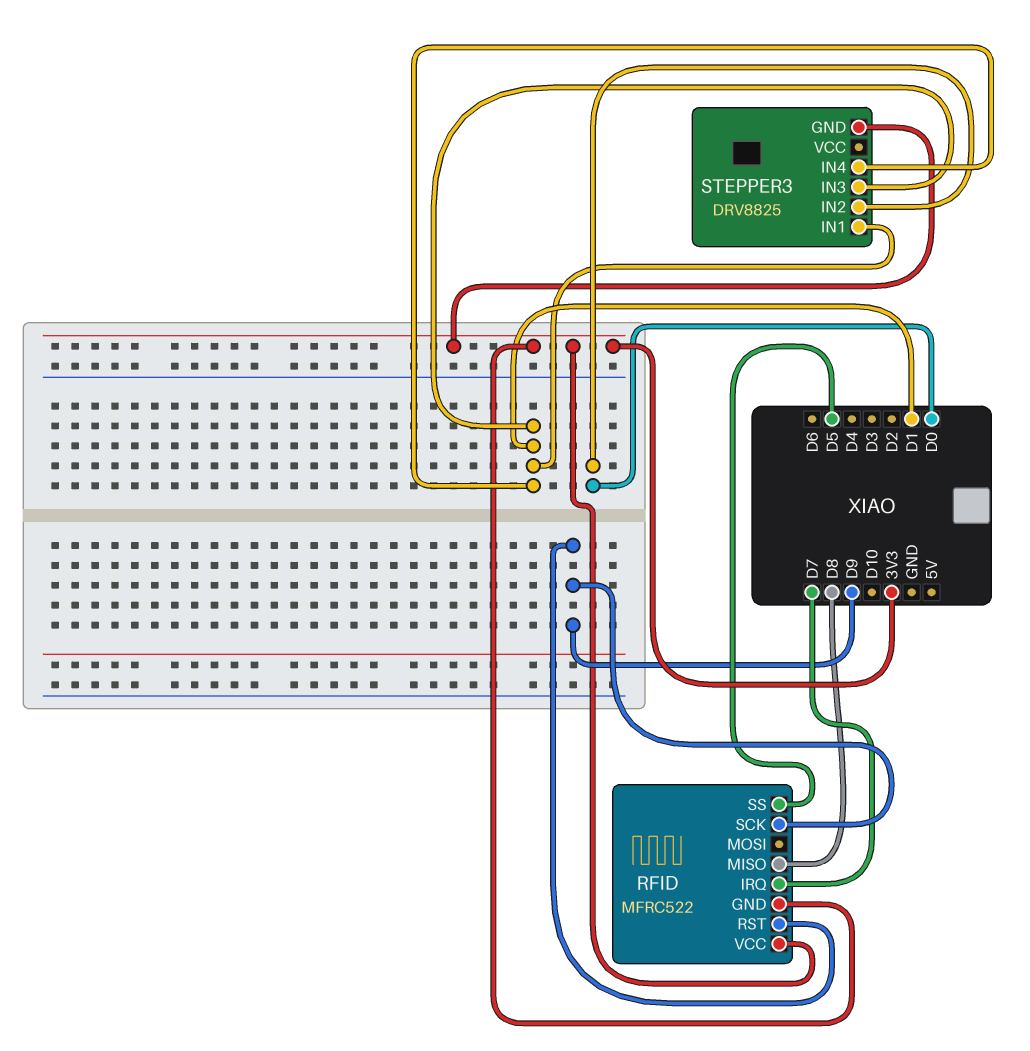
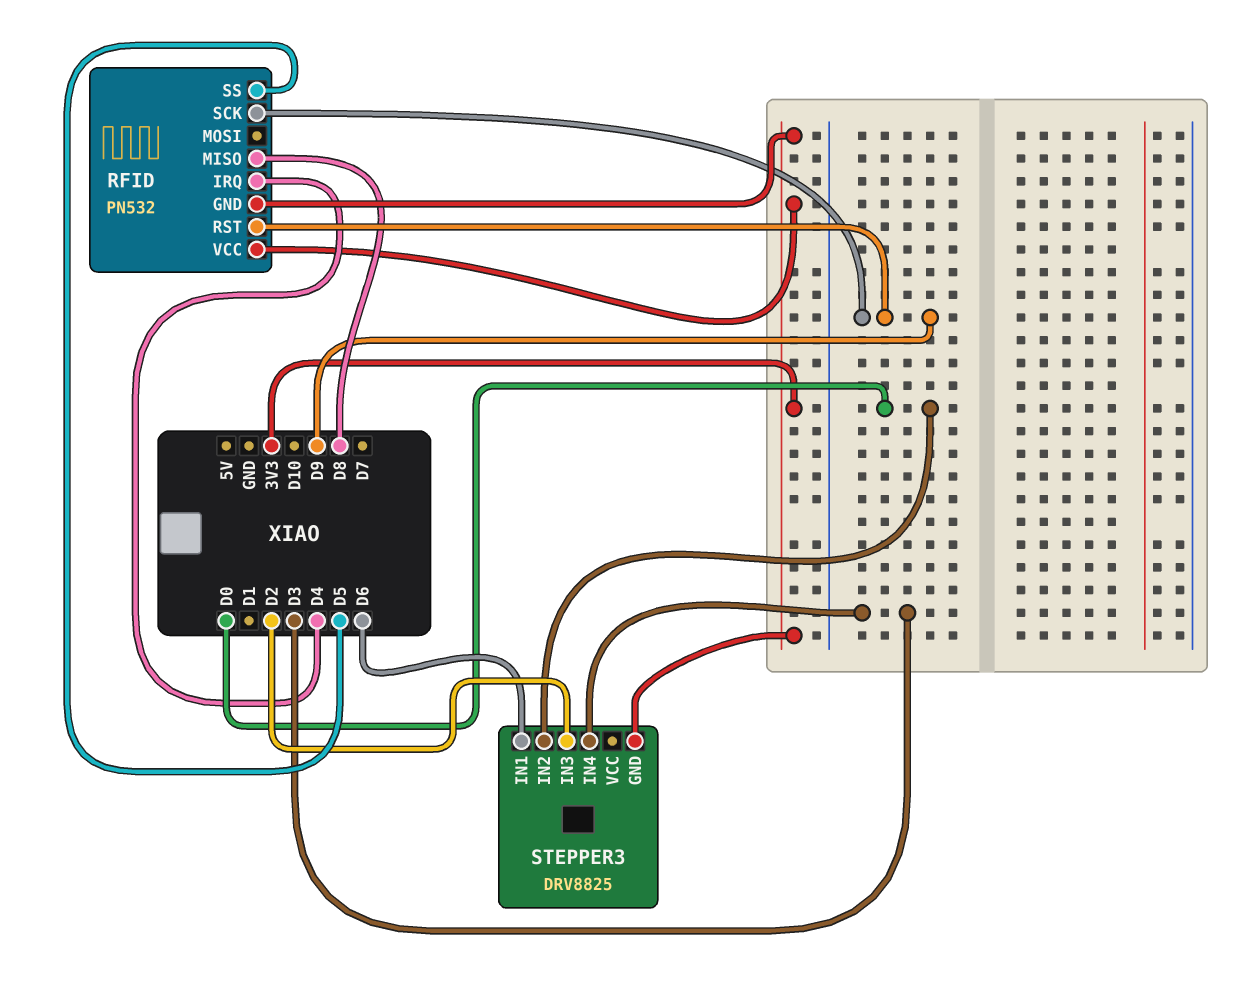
RFID: MFRC522 -> PN532
RFID pin IRQ: D7 -> D4
STEPPER3 pin IN1: D1 -> D6
STEPPER3 pin IN3: D1 -> D2
STEPPER3 pin IN4: D1 -> D3

